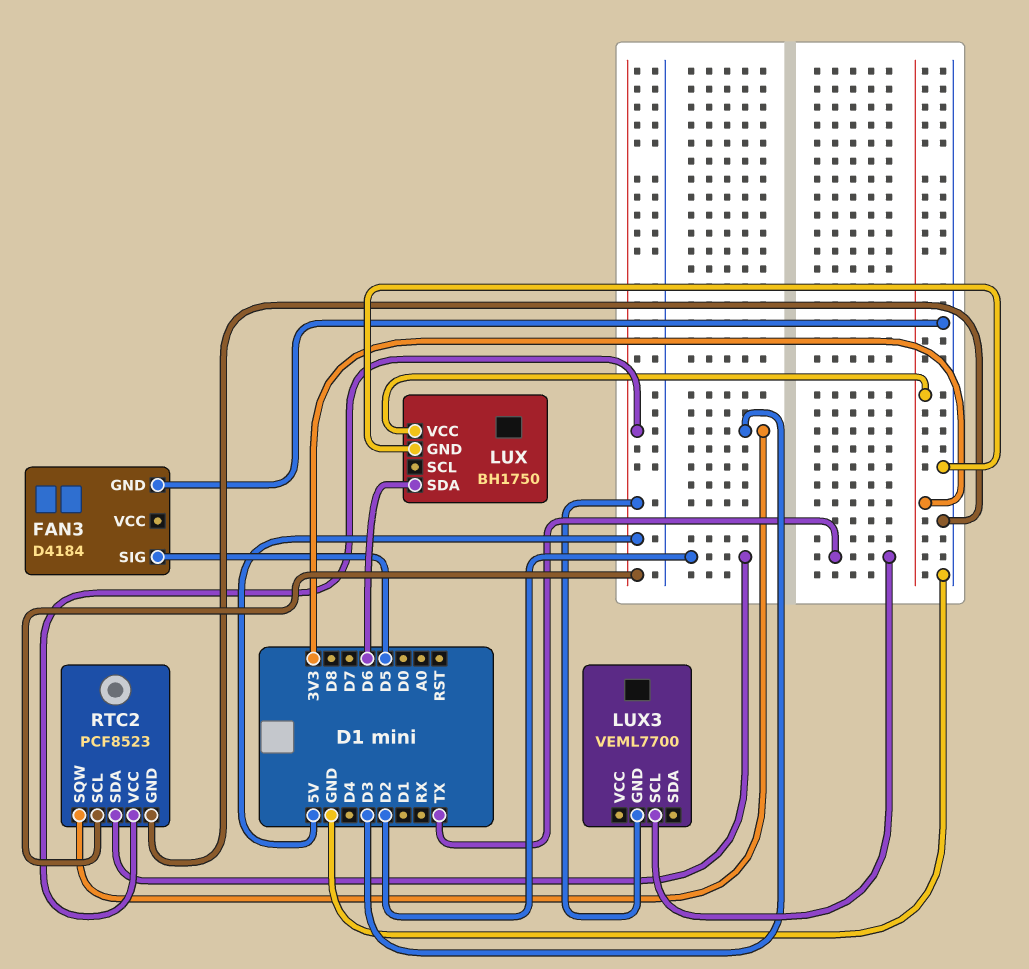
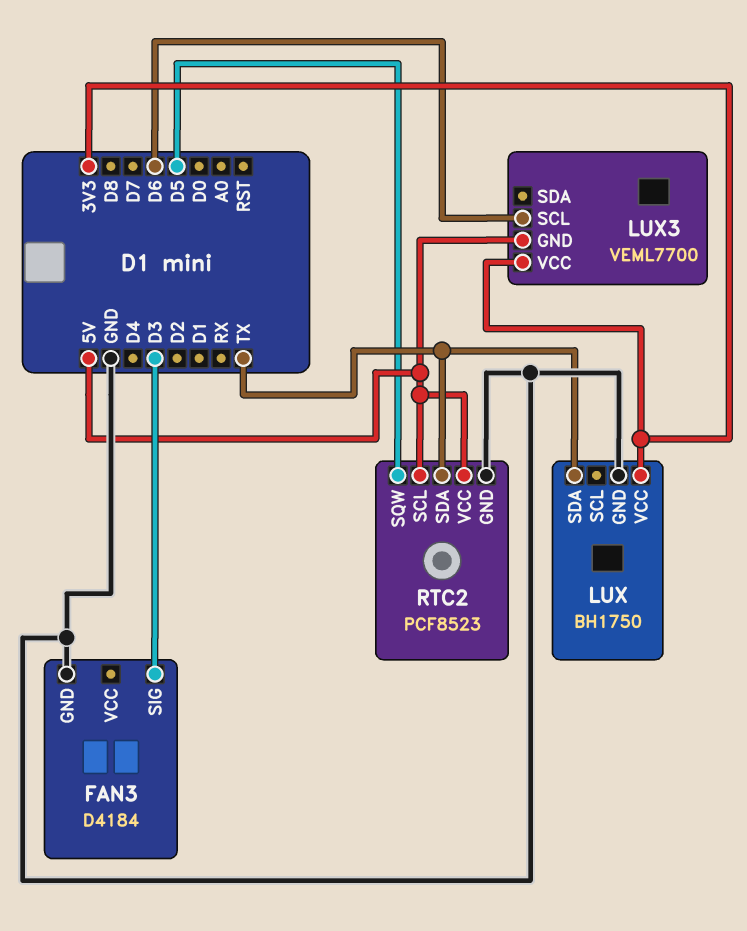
FAN3 pin SIG: D5 -> D3
LUX pin SDA: D6 -> TX
LUX3 pin SCL: TX -> D6
LUX3 pin VCC: none -> 3V3
RTC2 pin SDA: D2 -> TX
RTC2 pin SQW: D3 -> D5

